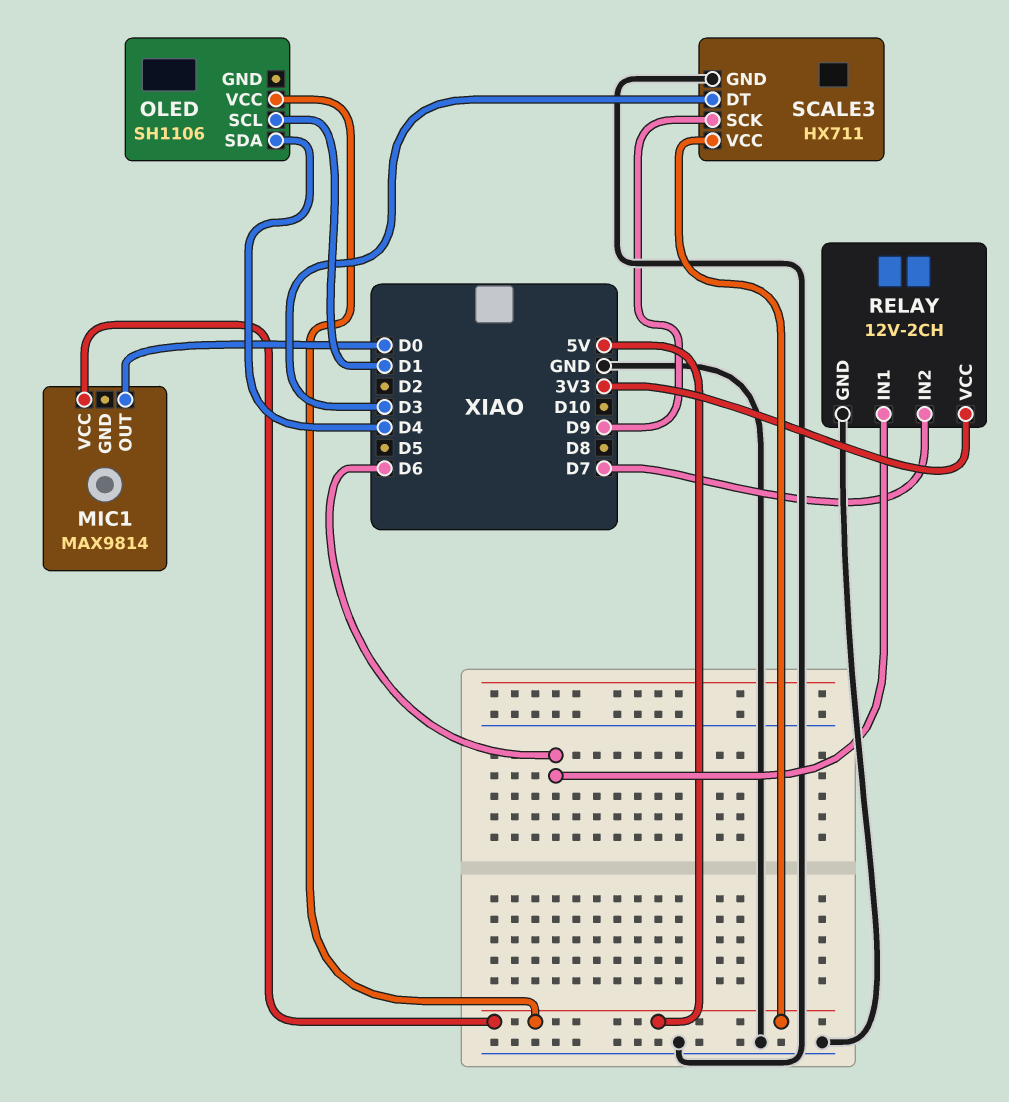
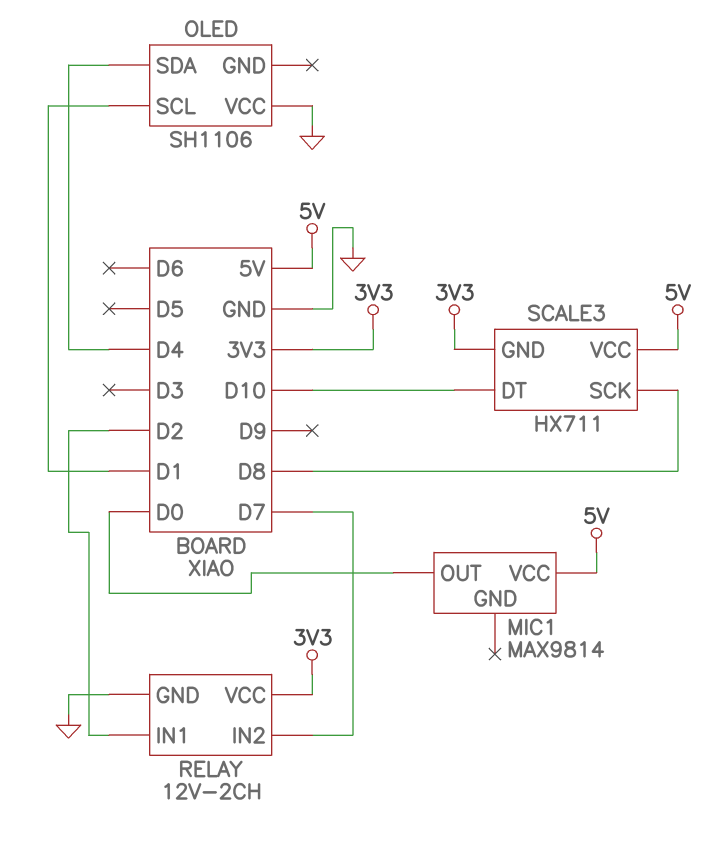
OLED pin VCC: 5V -> GND
RELAY pin IN1: D6 -> D2
SCALE3 pin DT: D3 -> D10
SCALE3 pin GND: GND -> 3V3
SCALE3 pin SCK: D9 -> D8

